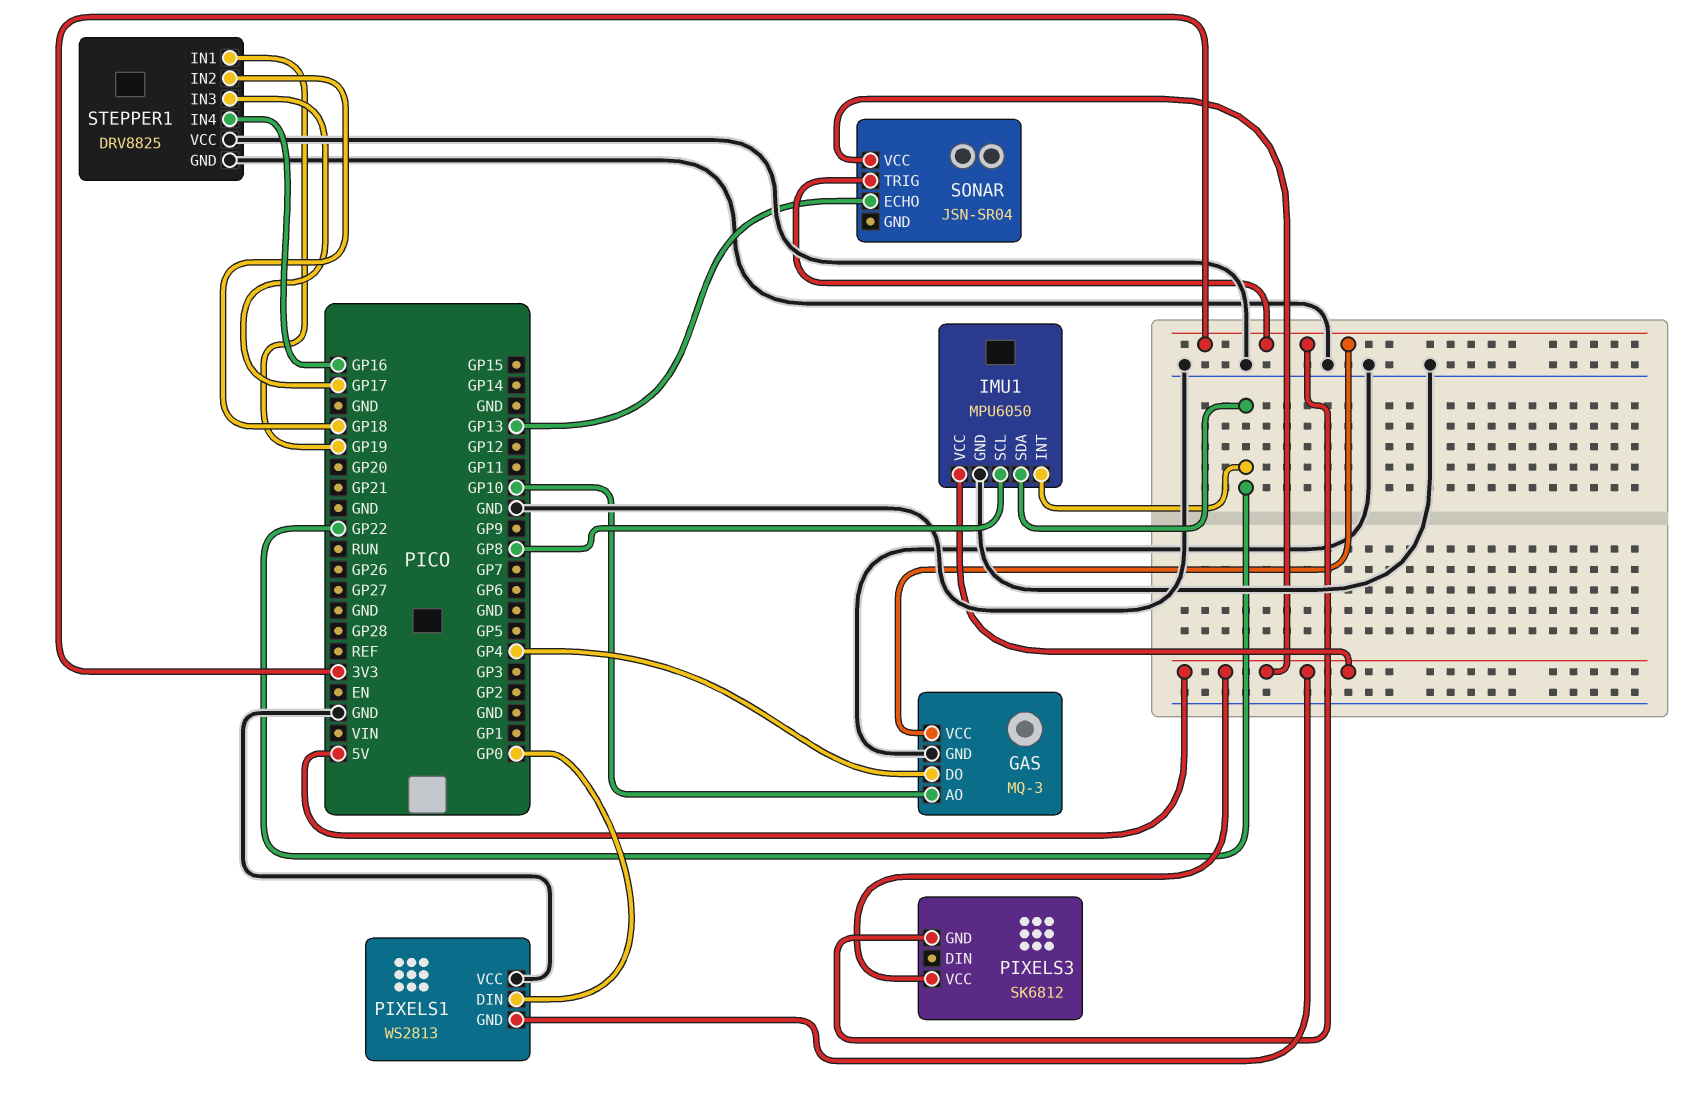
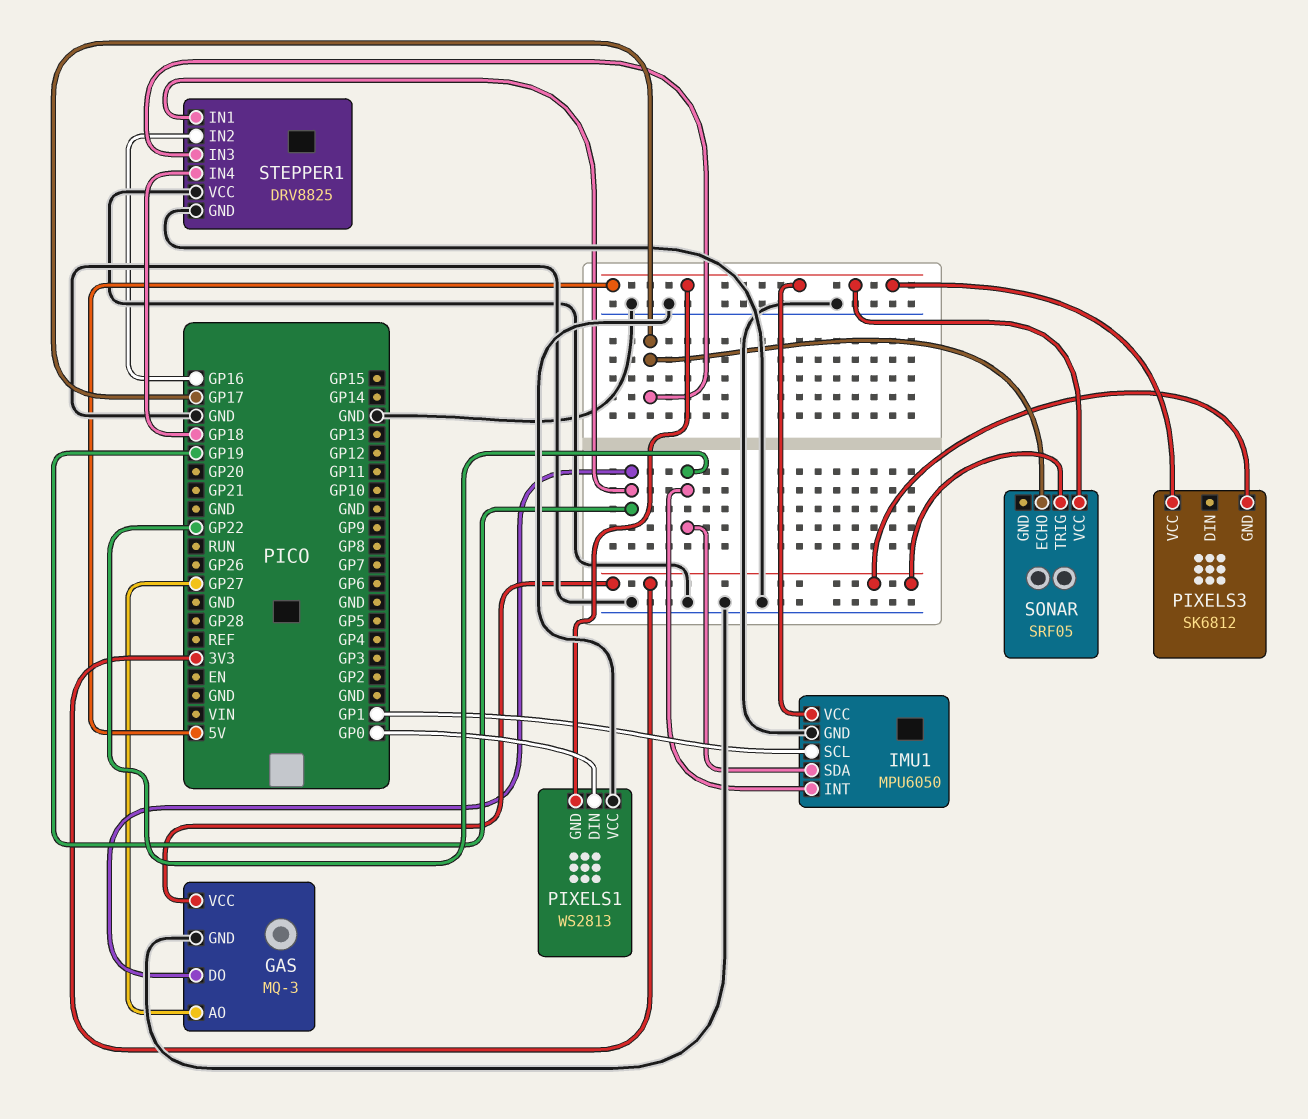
GAS pin AO: GP10 -> GP27
GAS pin DO: GP4 -> GP19
IMU1 pin SCL: GP8 -> GP1
SONAR: JSN-SR04 -> SRF05
SONAR pin ECHO: GP13 -> GP17
STEPPER1 pin IN2: GP18 -> GP16
STEPPER1 pin IN4: GP16 -> GP18

